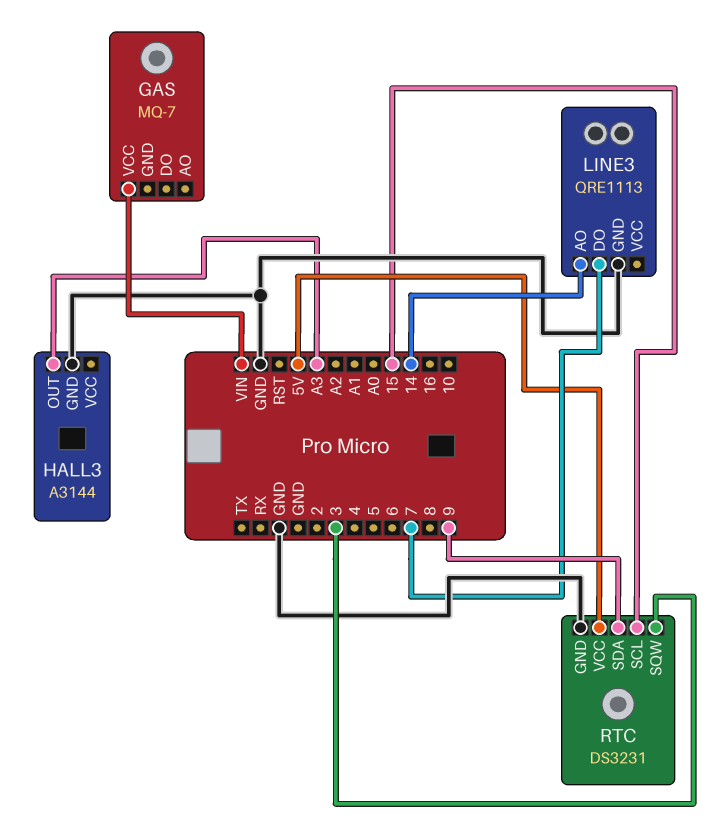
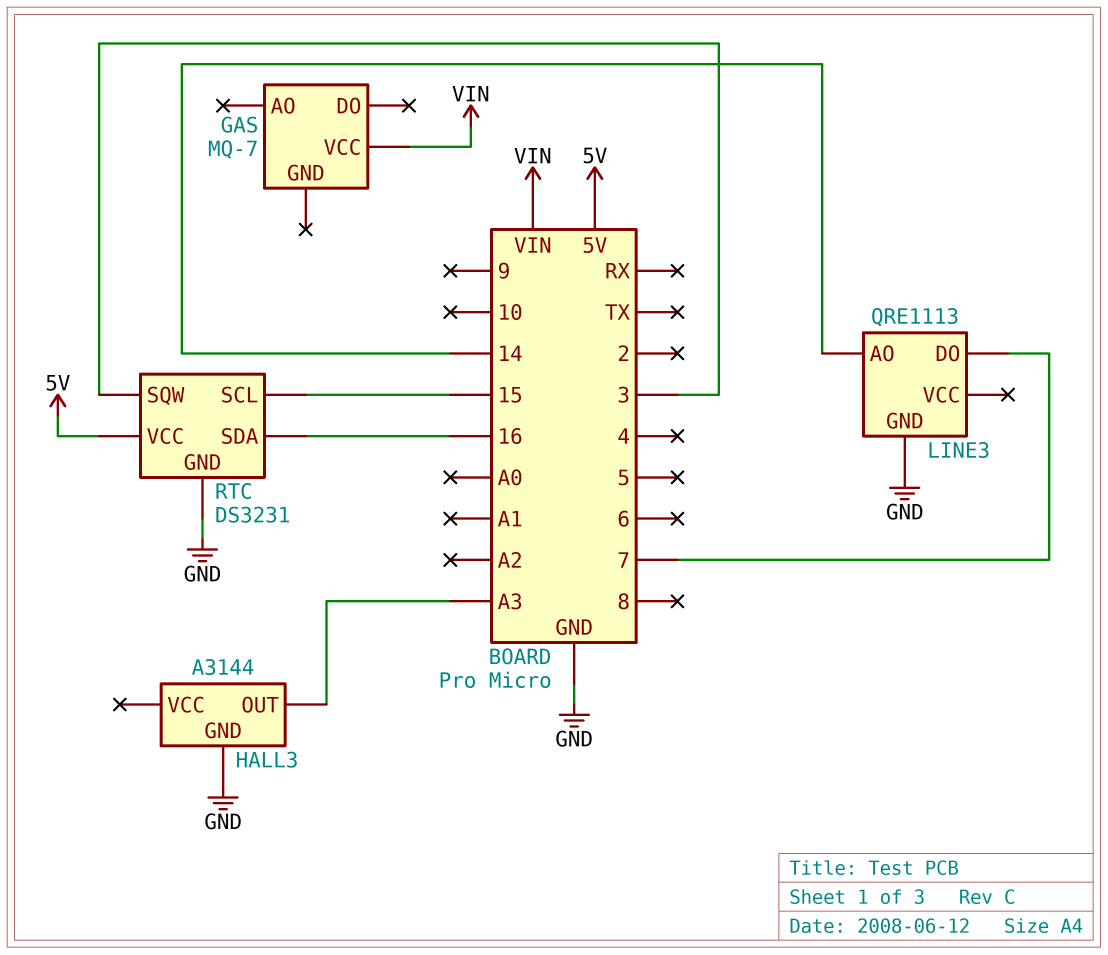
RTC pin SDA: 9 -> 16

